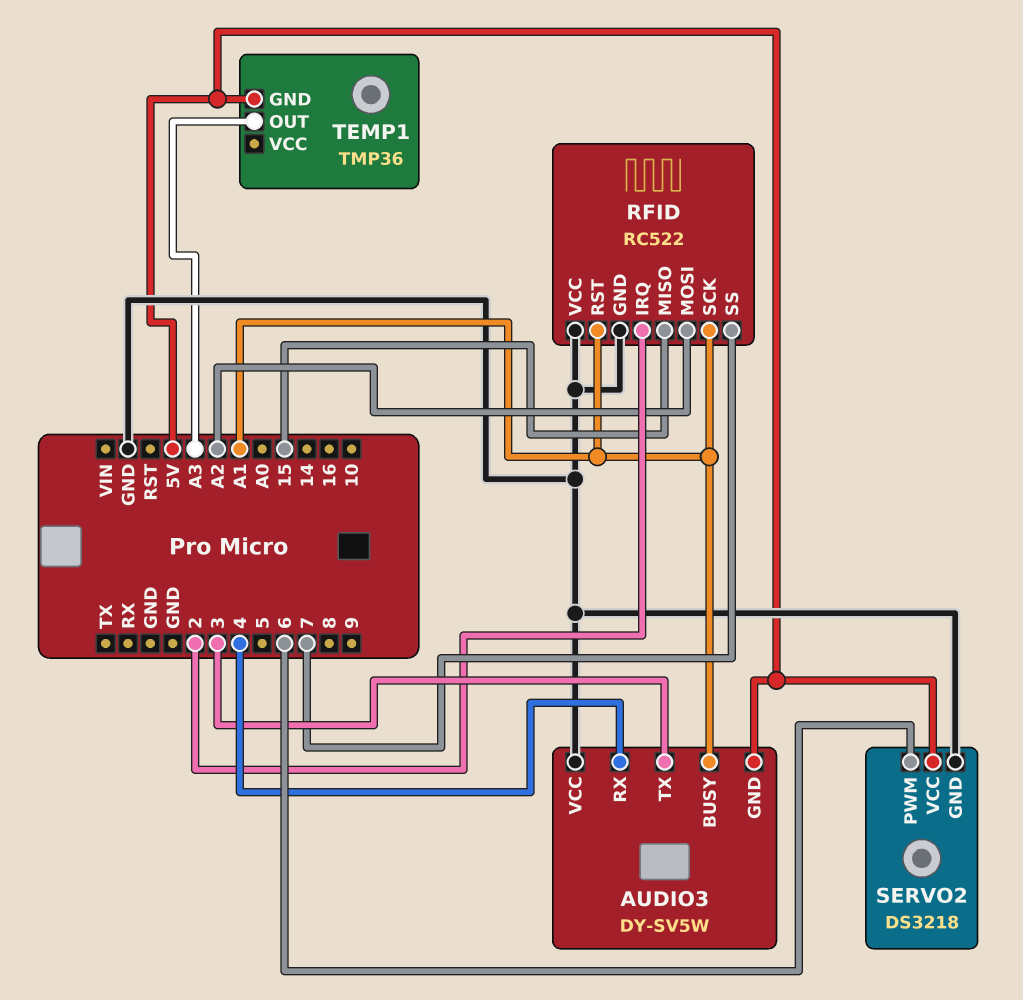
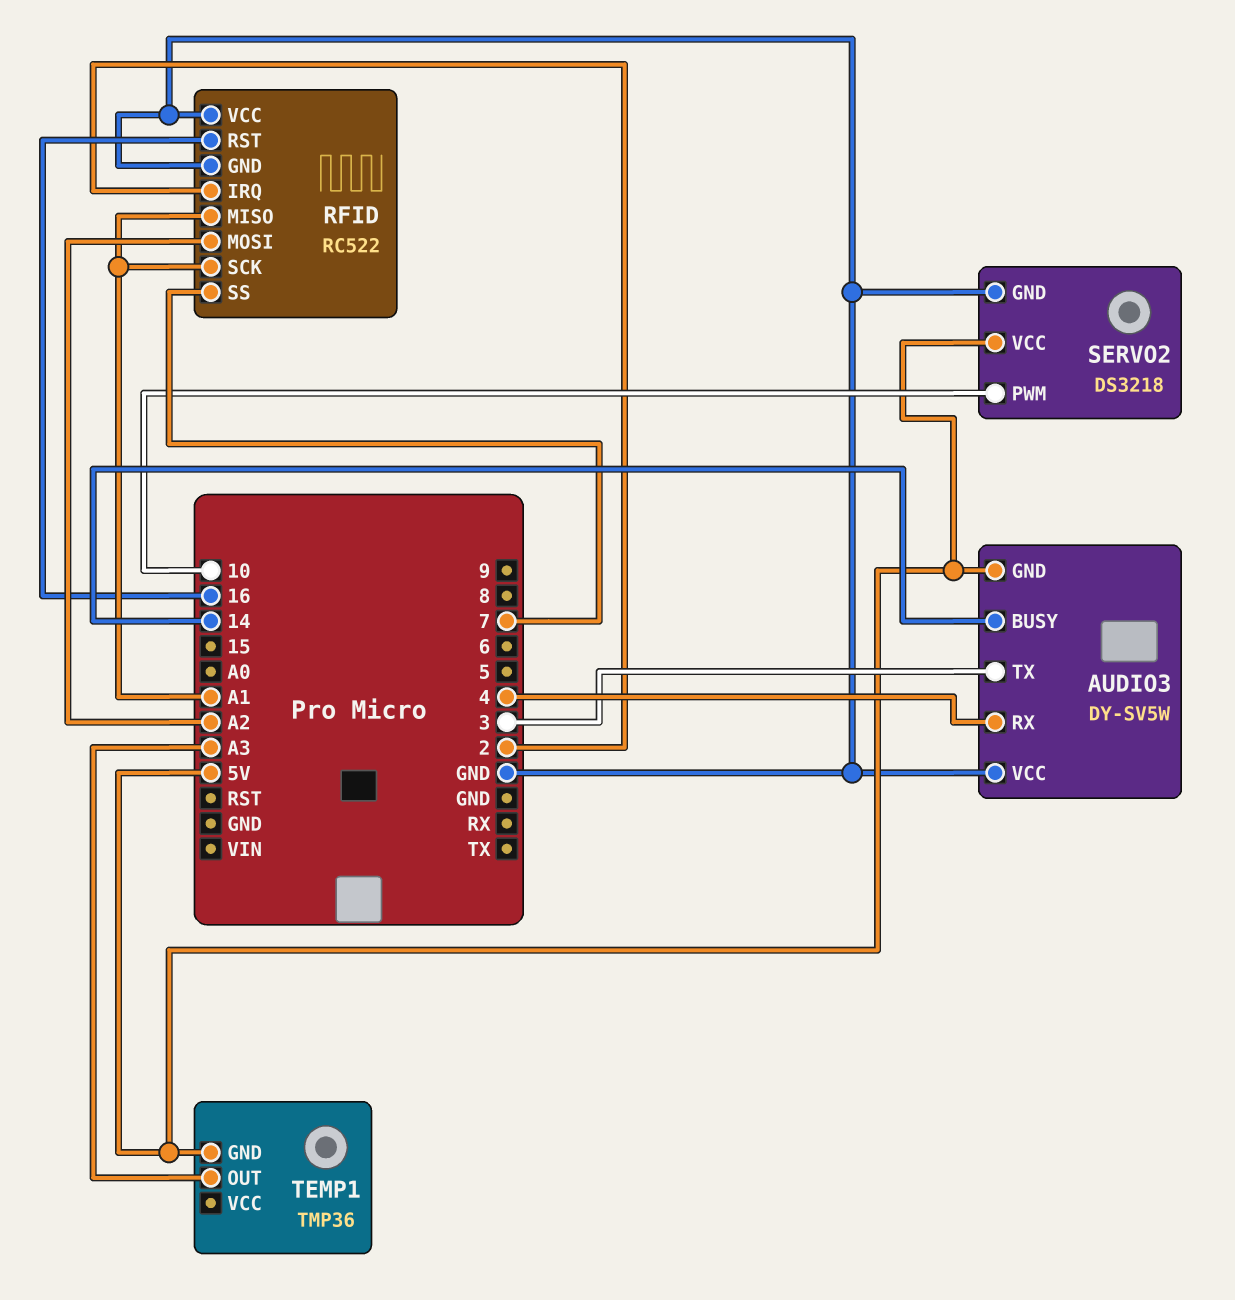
AUDIO3 pin BUSY: A1 -> 14
RFID pin MISO: 15 -> A1
RFID pin RST: A1 -> 16
SERVO2 pin PWM: 6 -> 10

